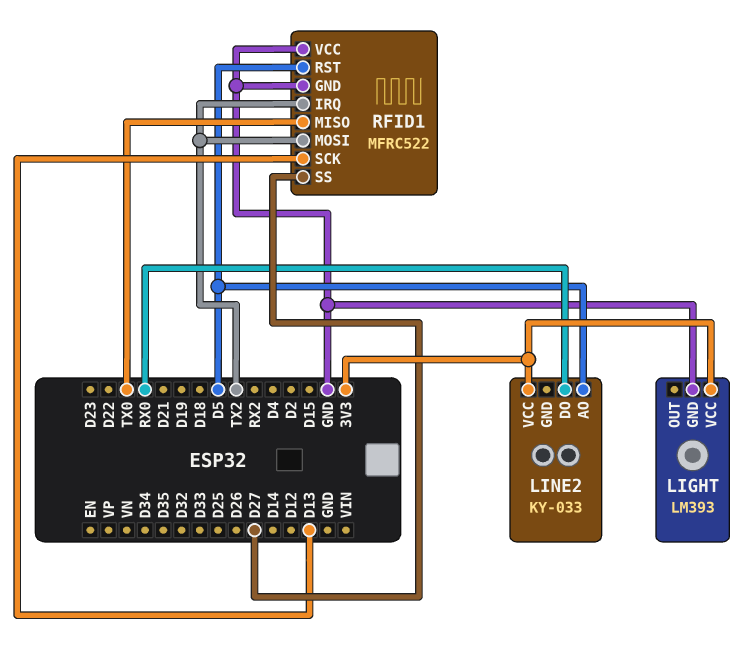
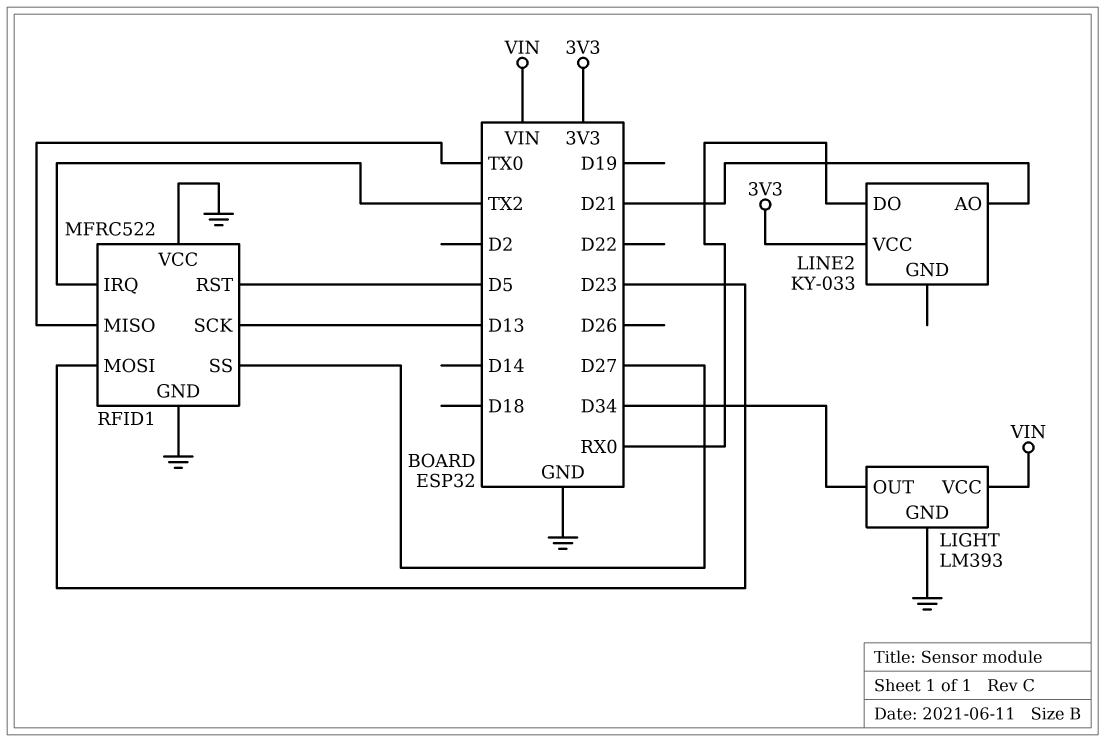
LIGHT pin OUT: none -> D34
LIGHT pin VCC: 3V3 -> VIN
LINE2 pin AO: D5 -> D21
RFID1 pin MOSI: TX2 -> D23

